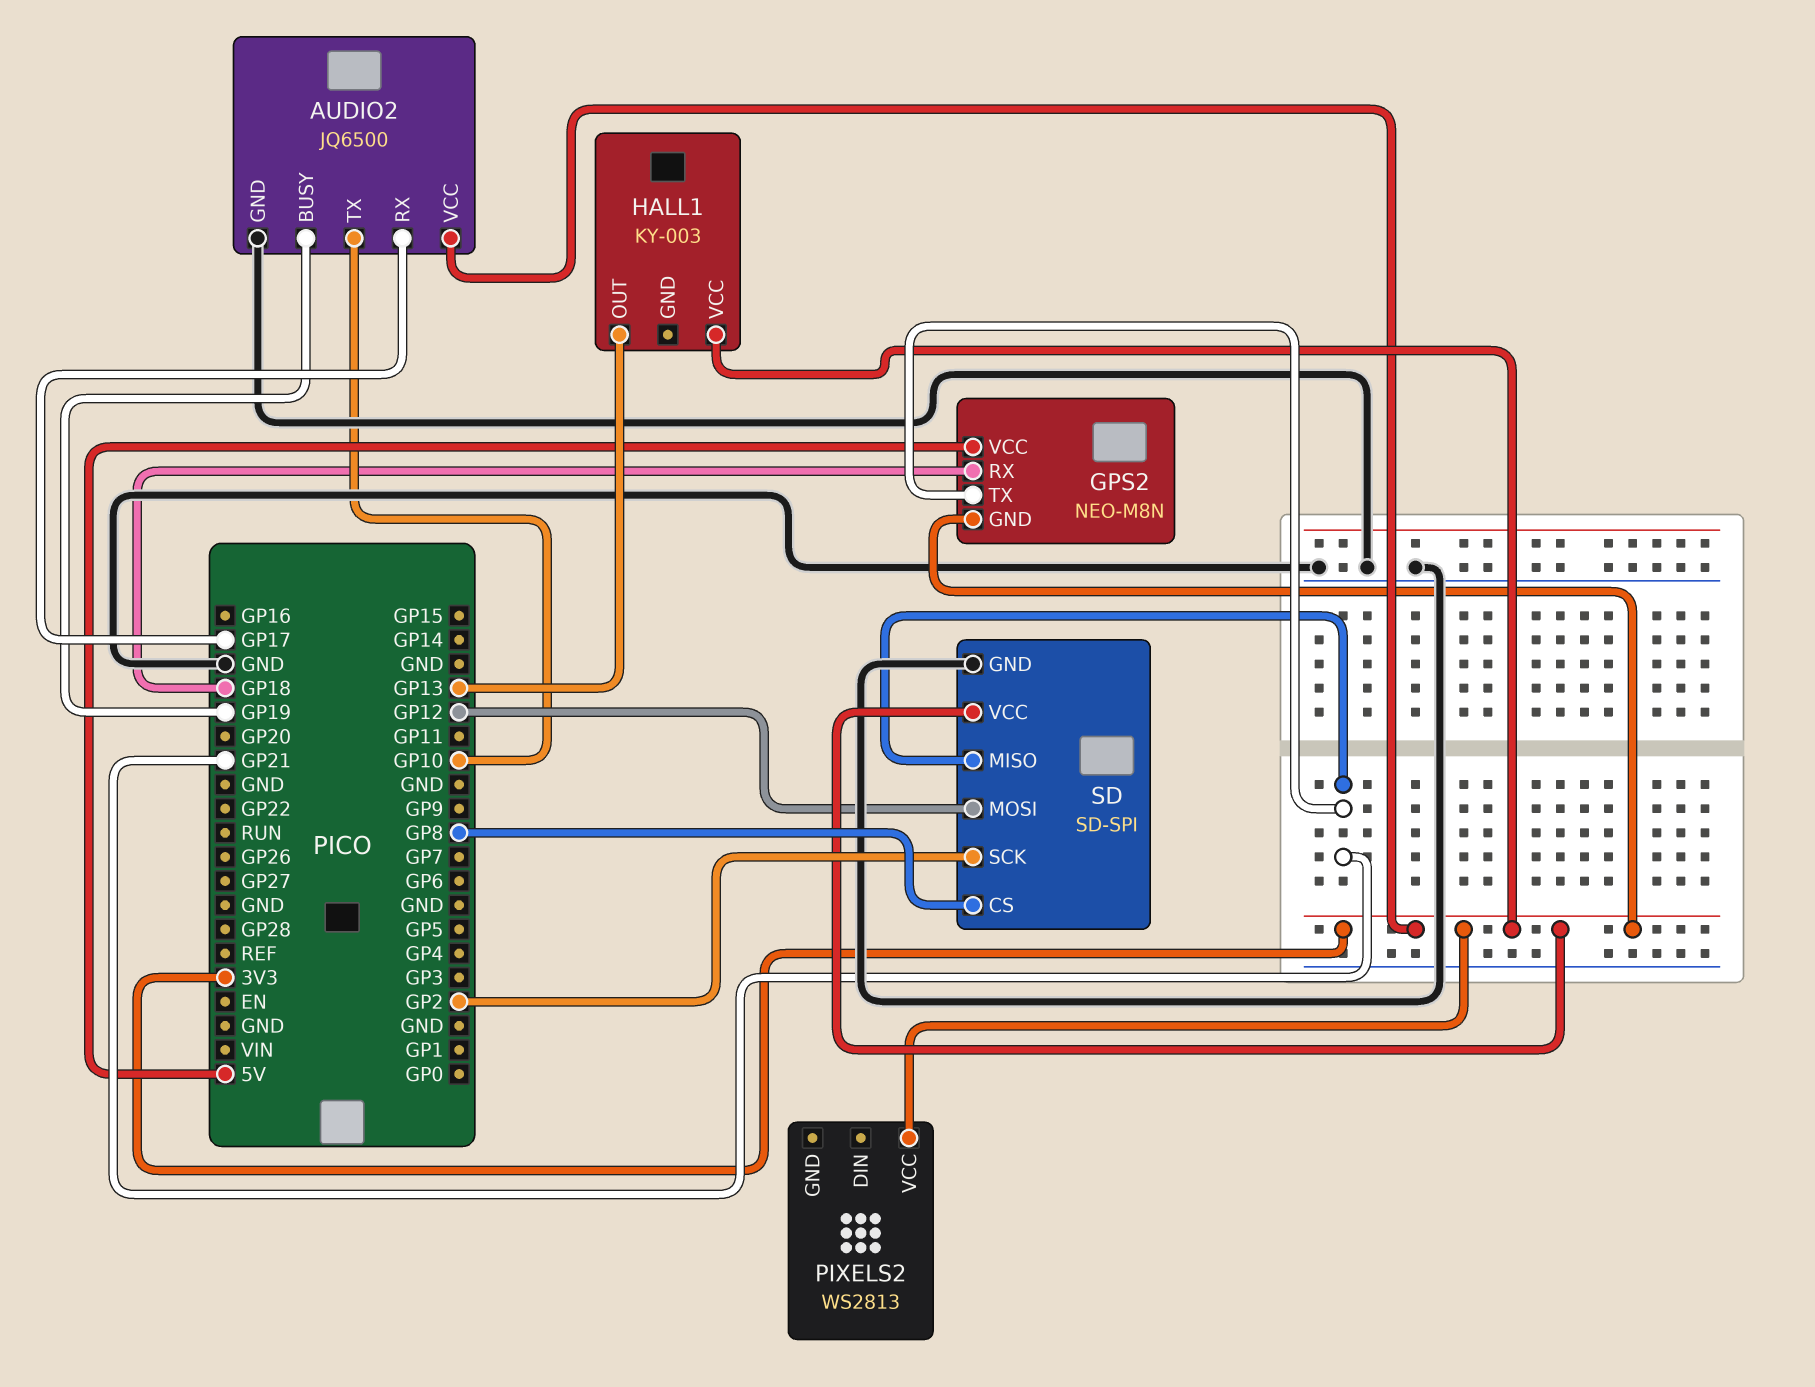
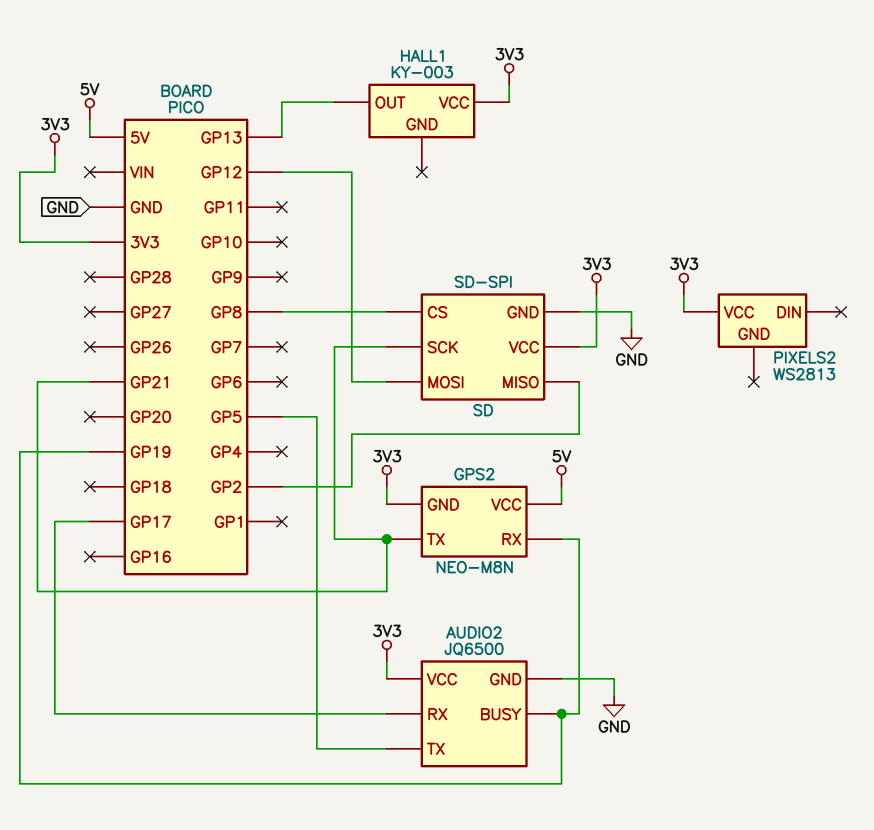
AUDIO2 pin TX: GP10 -> GP5
GPS2 pin RX: GP18 -> GP19
SD pin MISO: GP21 -> GP2
SD pin SCK: GP2 -> GP21

